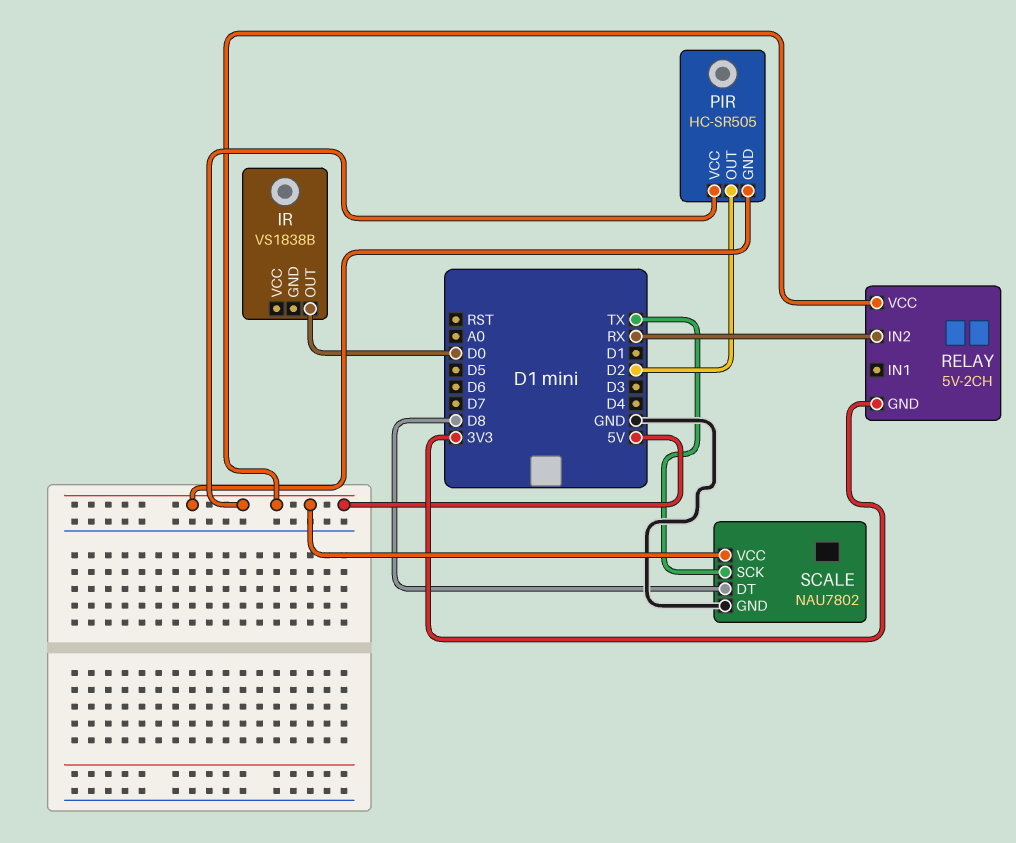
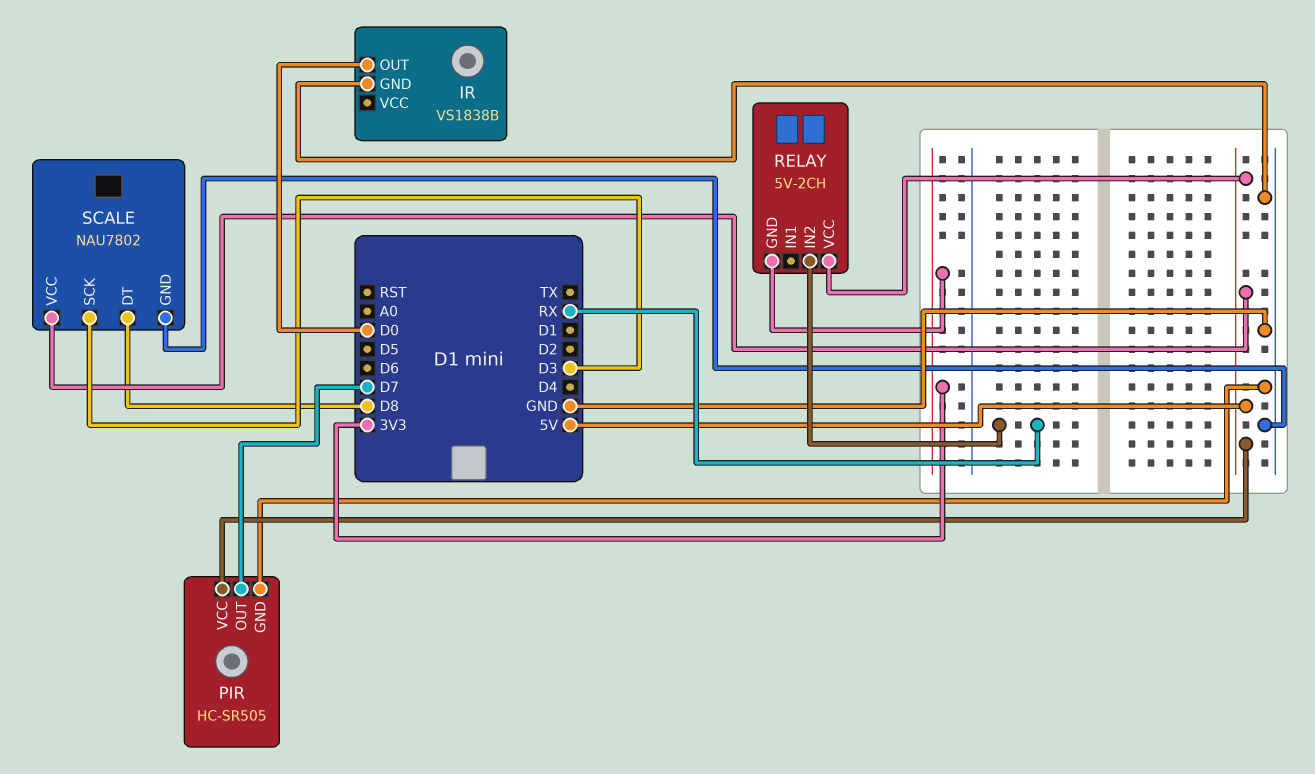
IR pin GND: none -> GND
PIR pin GND: 5V -> GND
PIR pin OUT: D2 -> D7
SCALE pin SCK: TX -> D3

